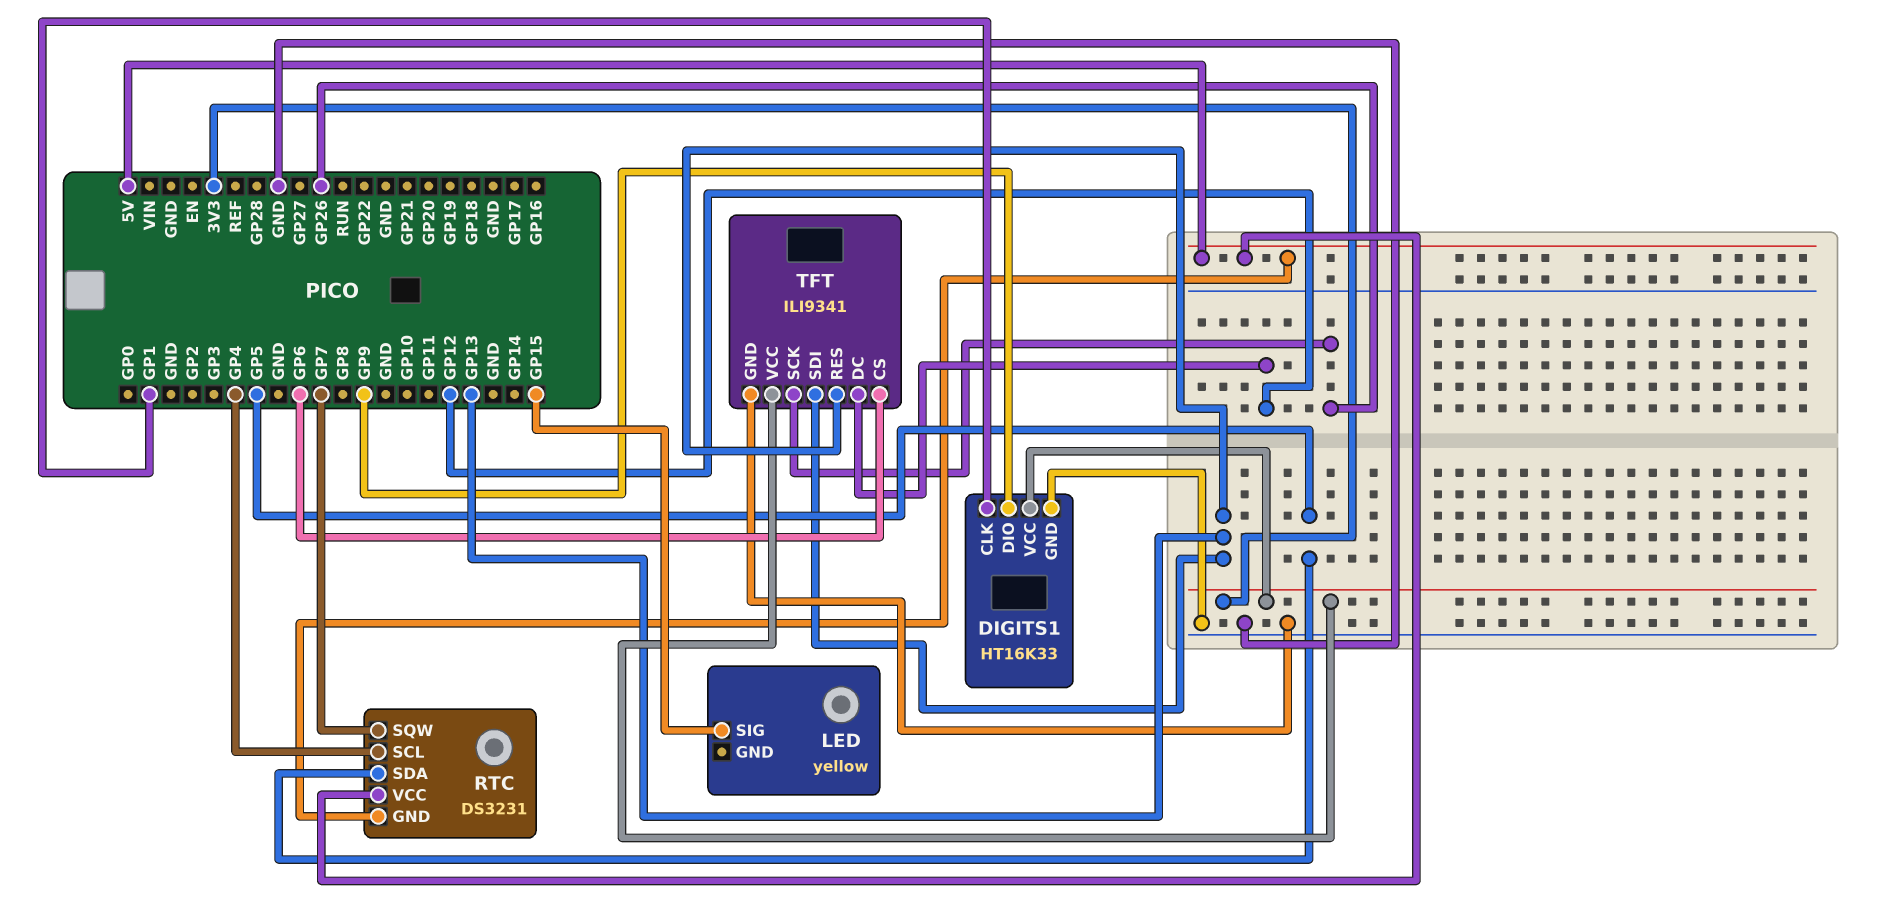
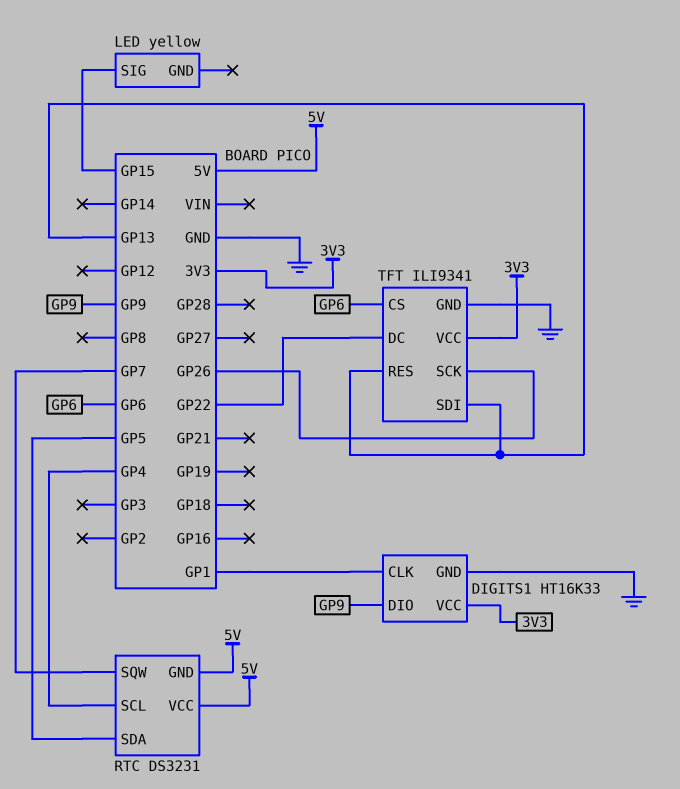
TFT pin DC: GP12 -> GP22

